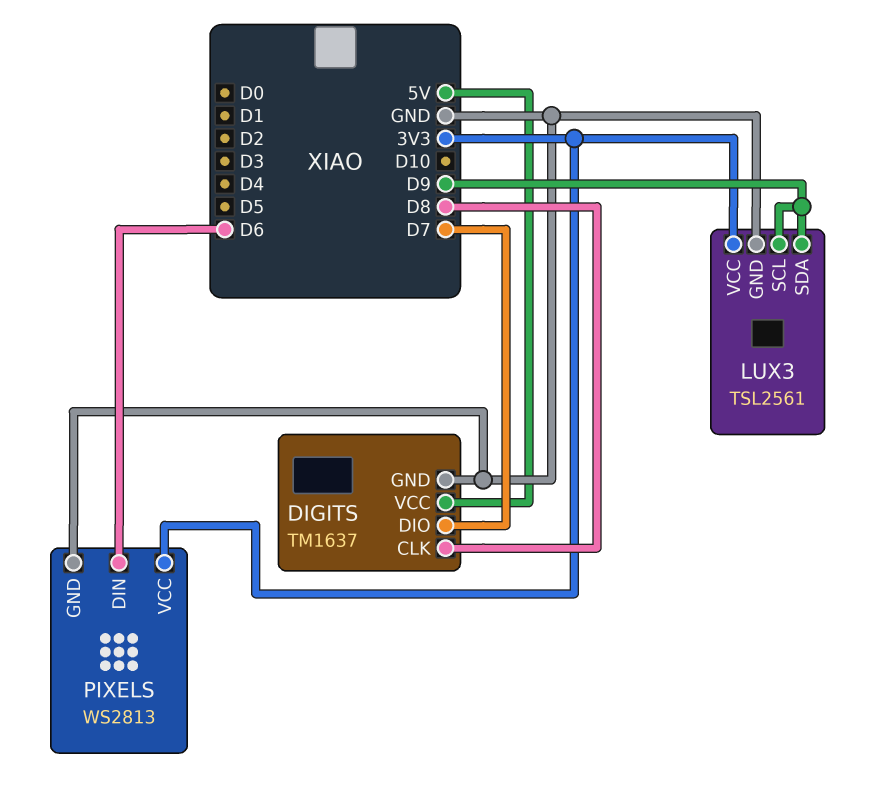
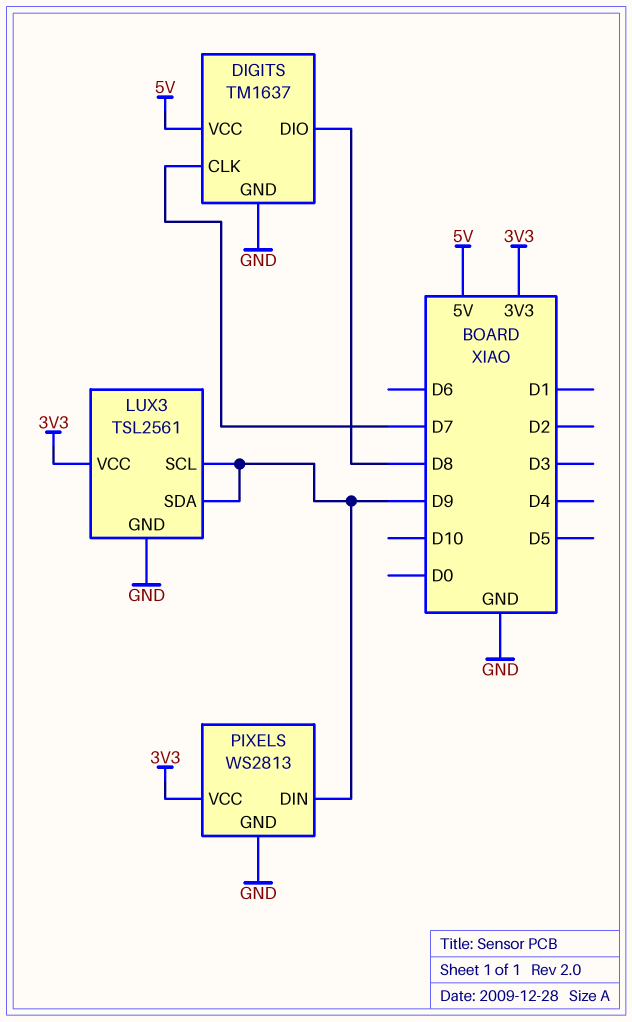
DIGITS pin CLK: D8 -> D7
DIGITS pin DIO: D7 -> D8
PIXELS pin DIN: D6 -> D9

